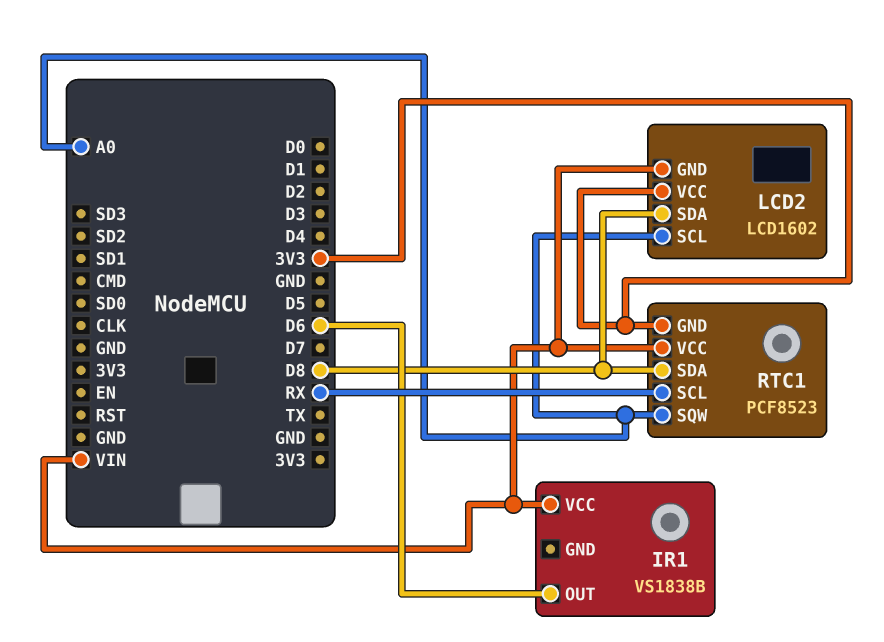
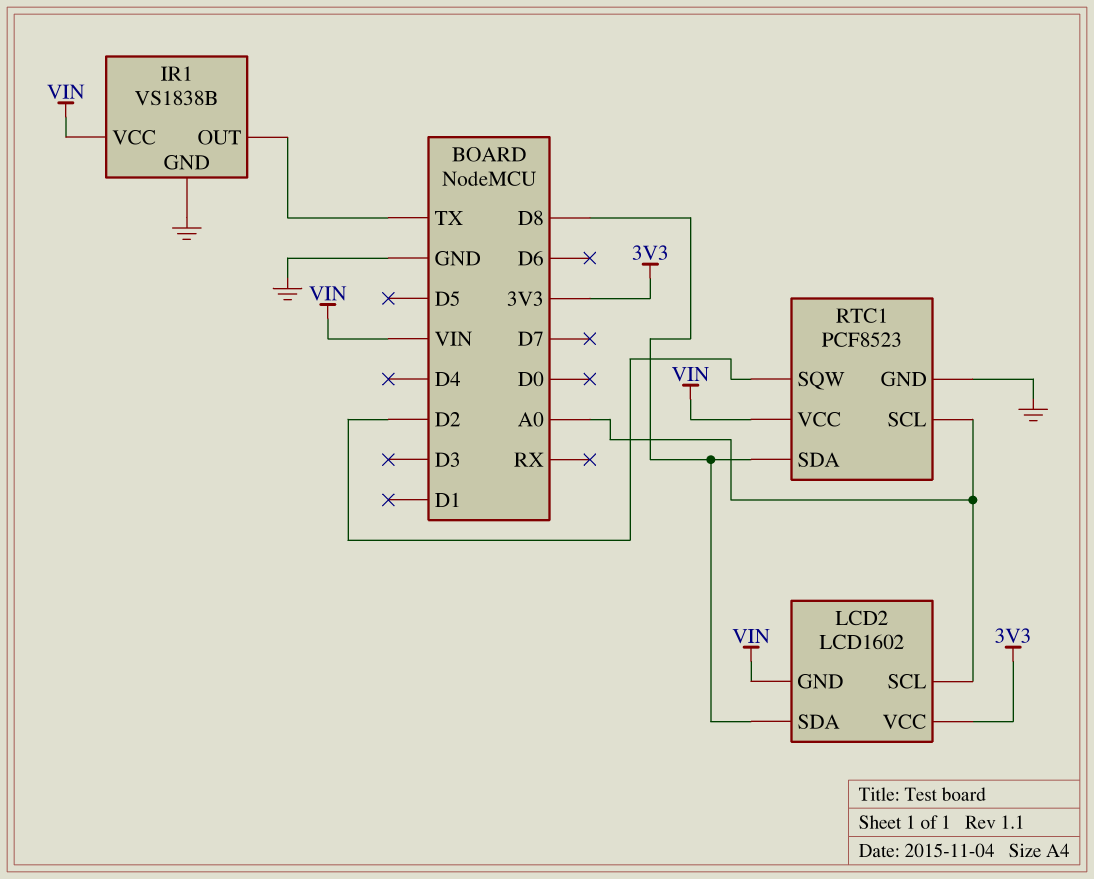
IR1 pin GND: none -> GND
IR1 pin OUT: D6 -> TX
RTC1 pin GND: 3V3 -> GND
RTC1 pin SCL: RX -> A0
RTC1 pin SQW: A0 -> D2

